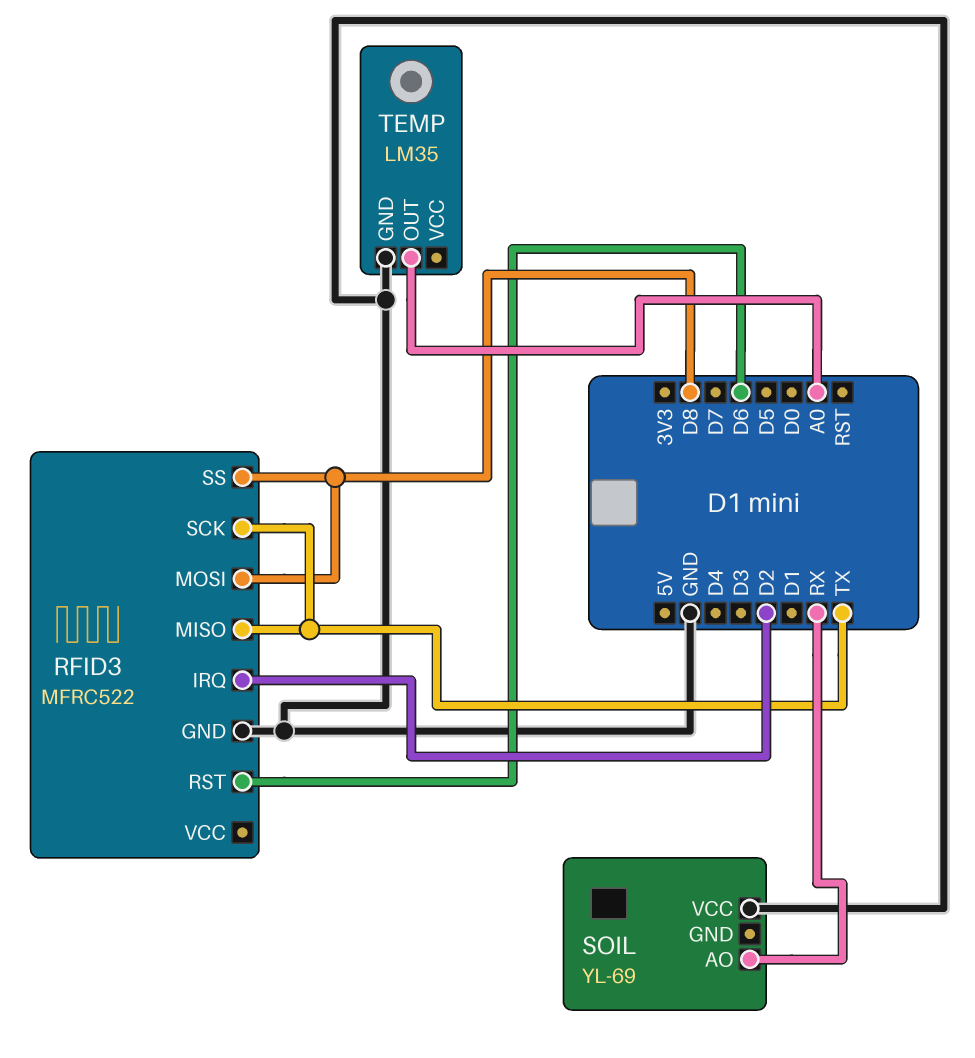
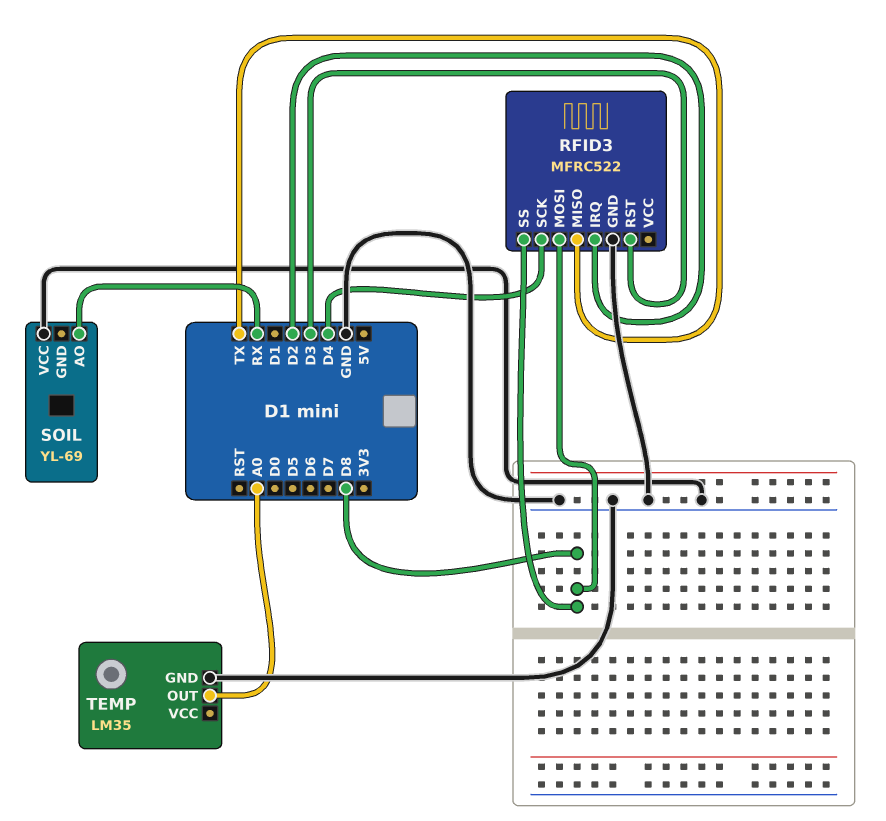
RFID3 pin RST: D6 -> D3
RFID3 pin SCK: TX -> D4

